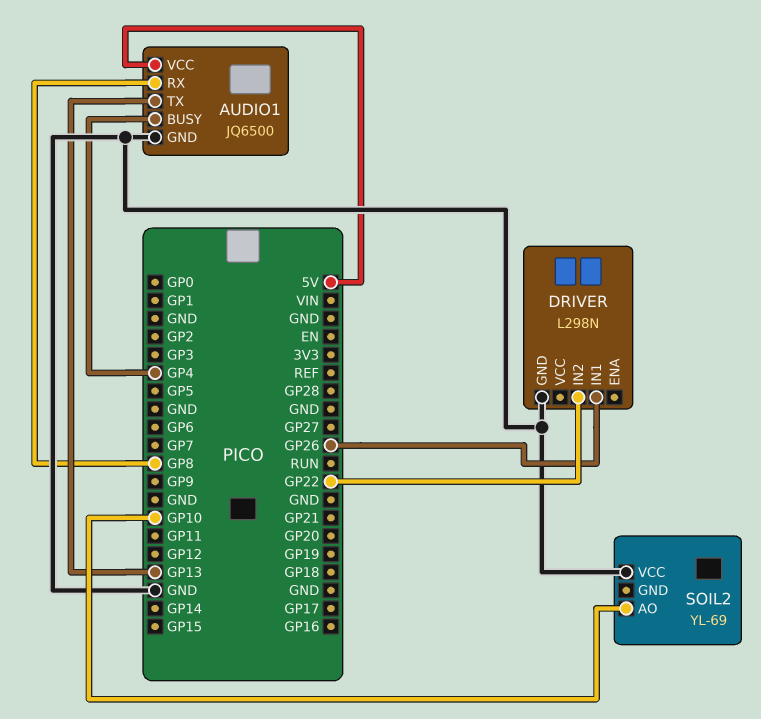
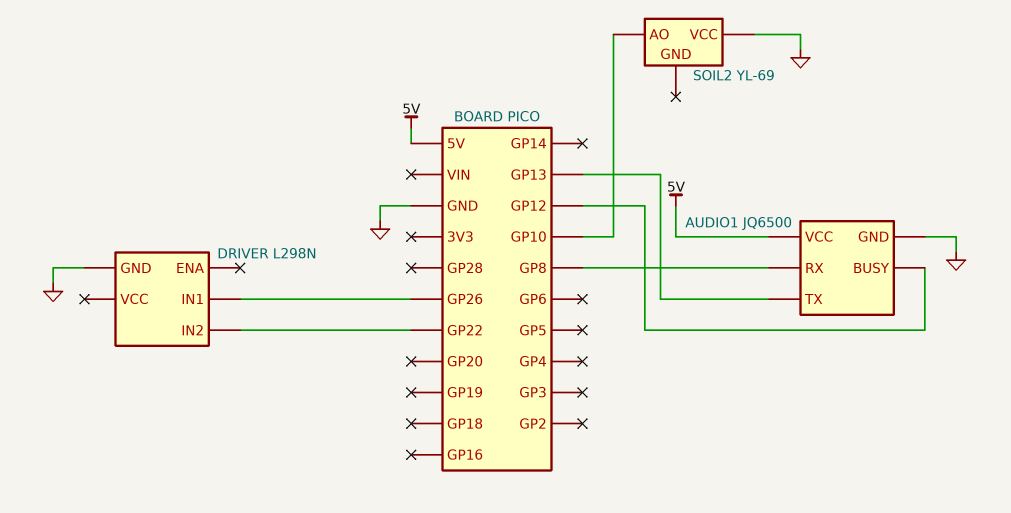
AUDIO1 pin BUSY: GP4 -> GP12

